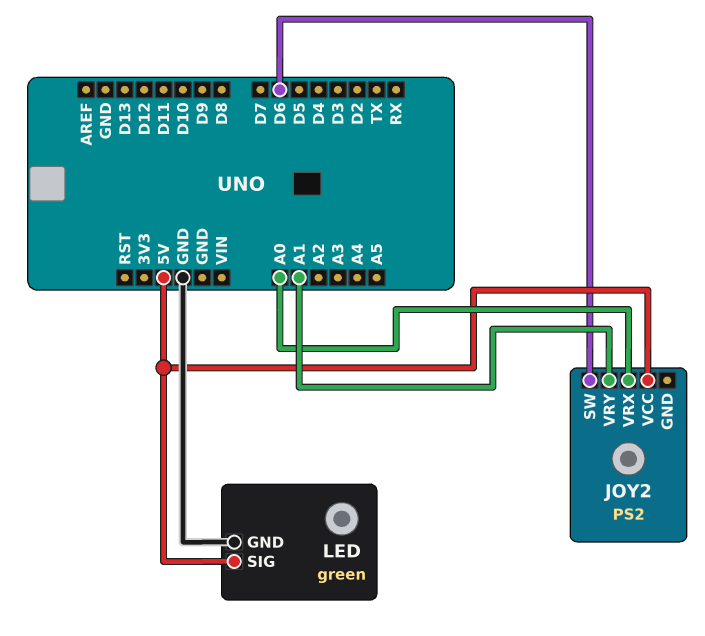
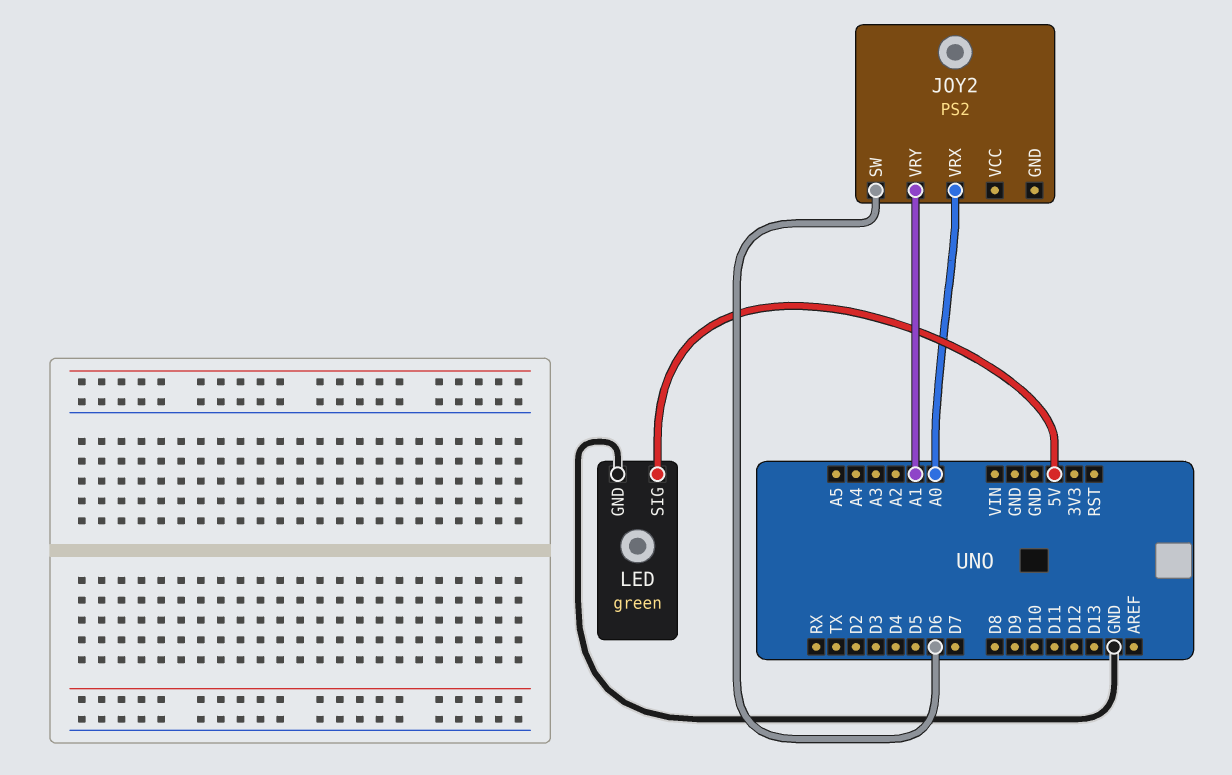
JOY2 pin VCC: 5V -> none

